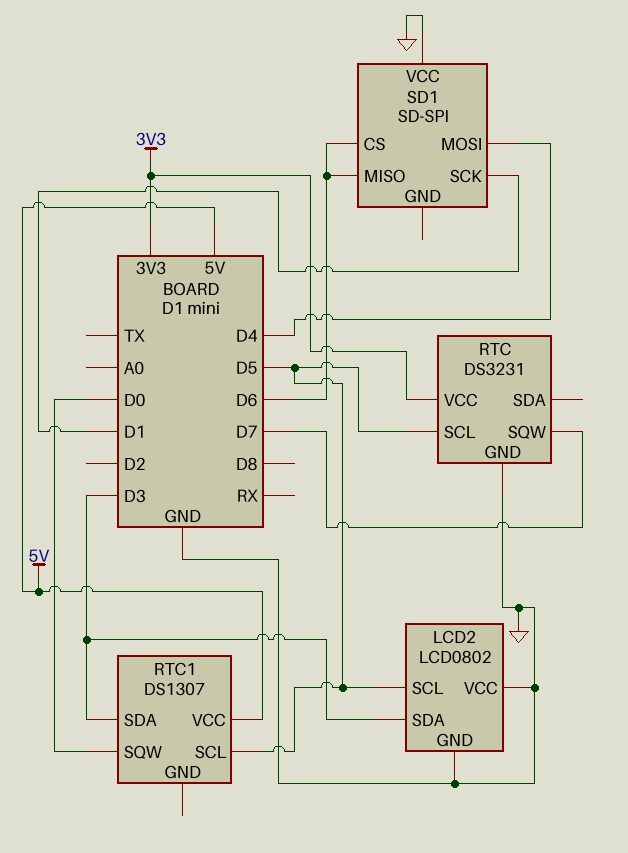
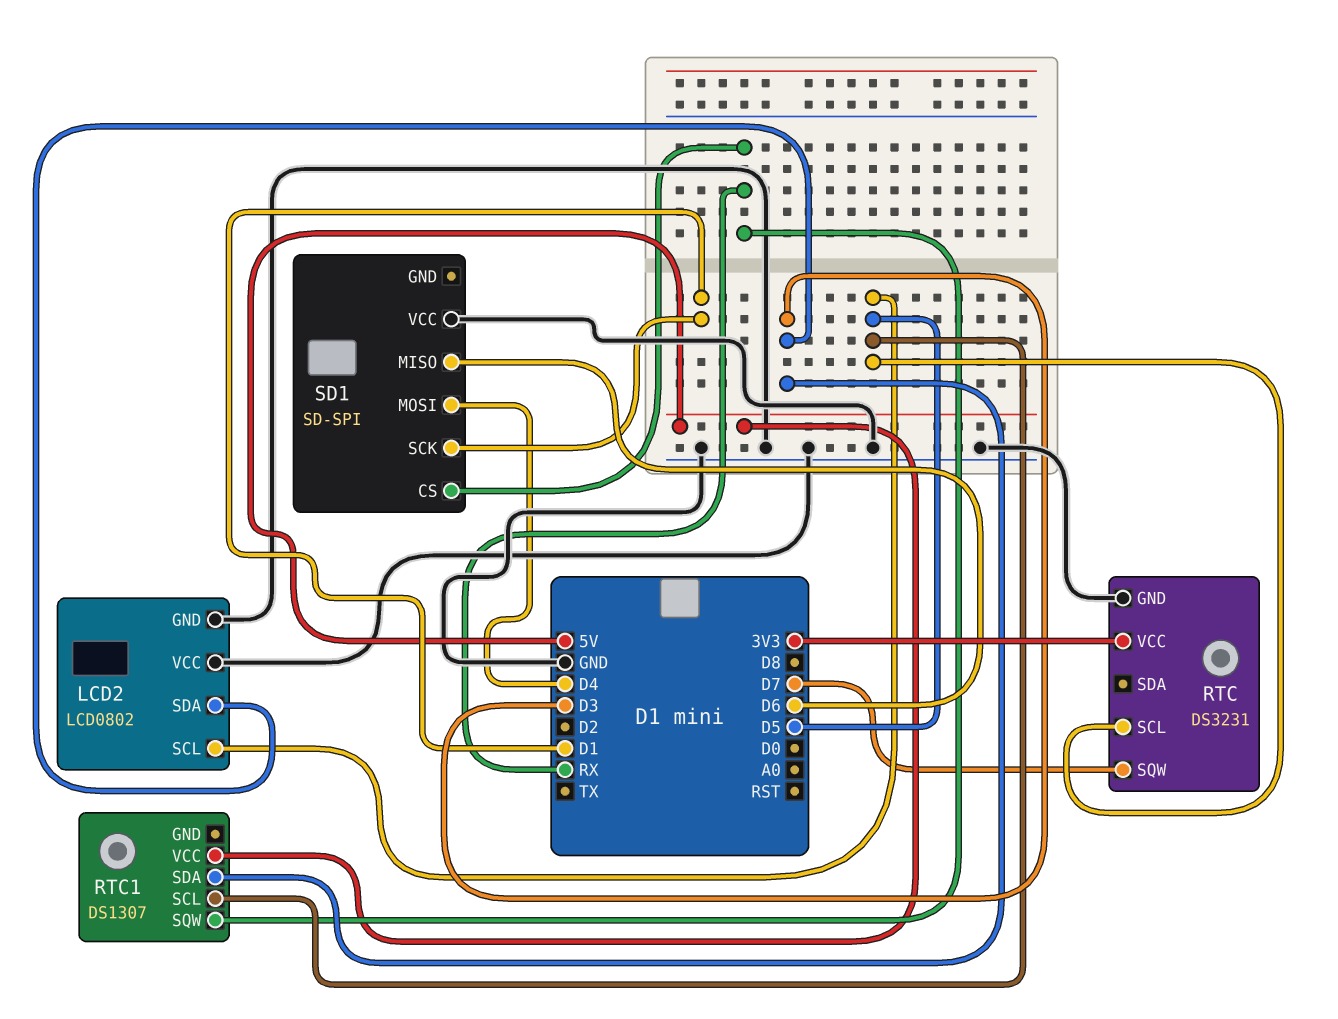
RTC1 pin SQW: D0 -> RX
SD1 pin CS: D6 -> RX

